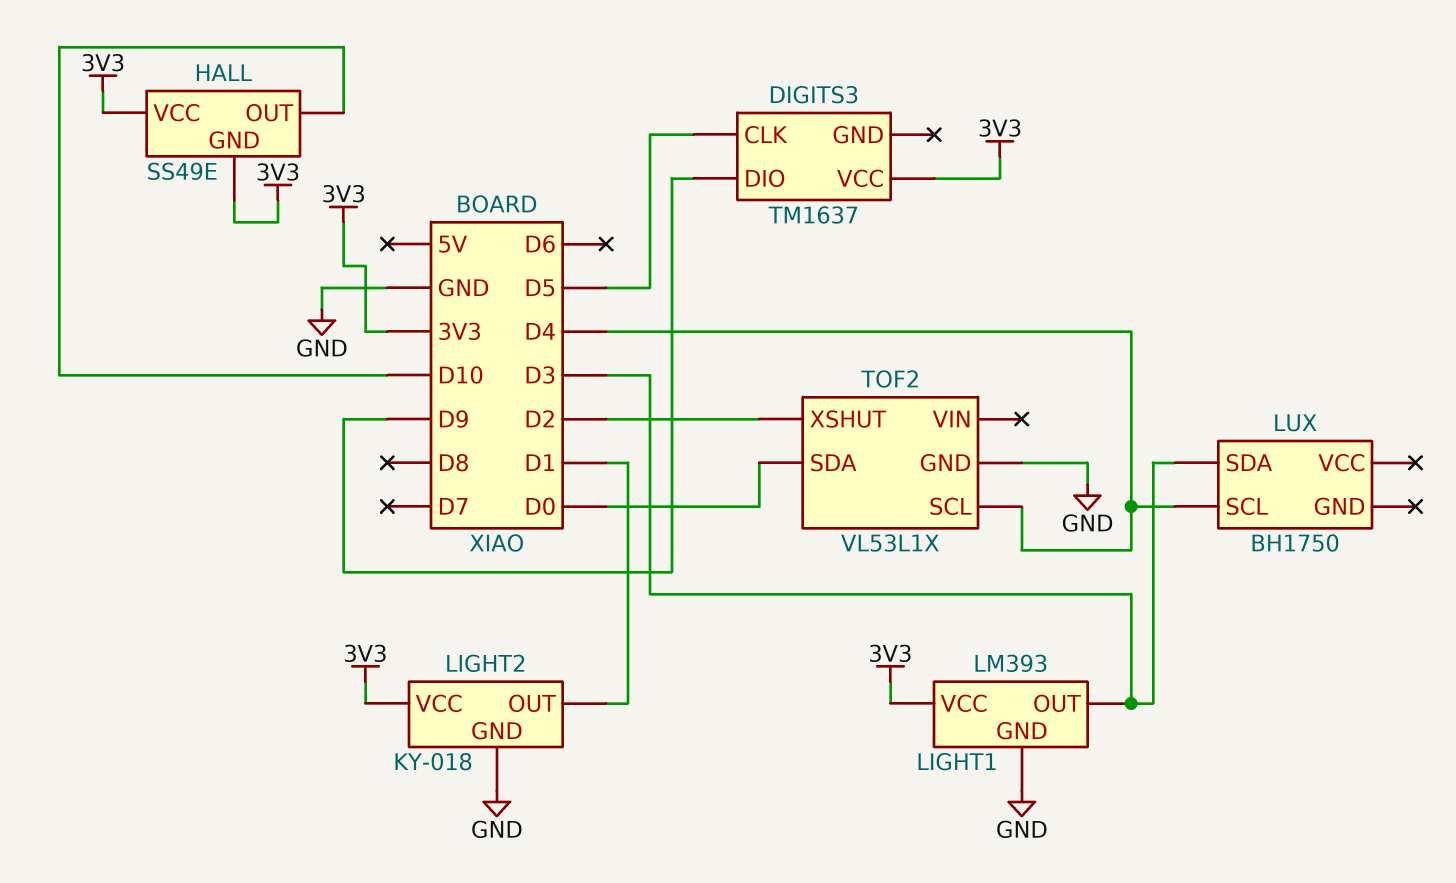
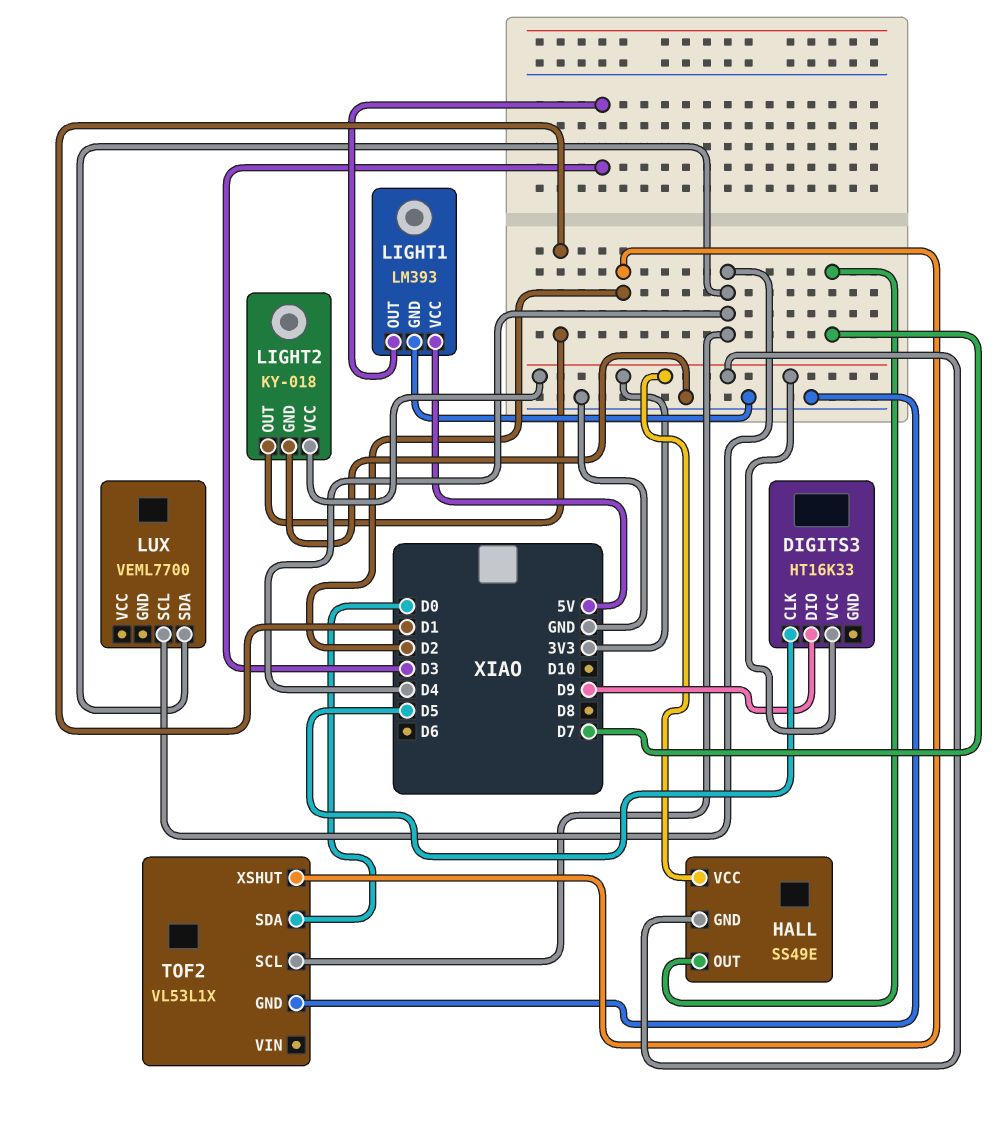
DIGITS3: TM1637 -> HT16K33
HALL pin OUT: D10 -> D7
LIGHT1 pin VCC: 3V3 -> 5V
LUX: BH1750 -> VEML7700
LUX pin SDA: D3 -> D4

